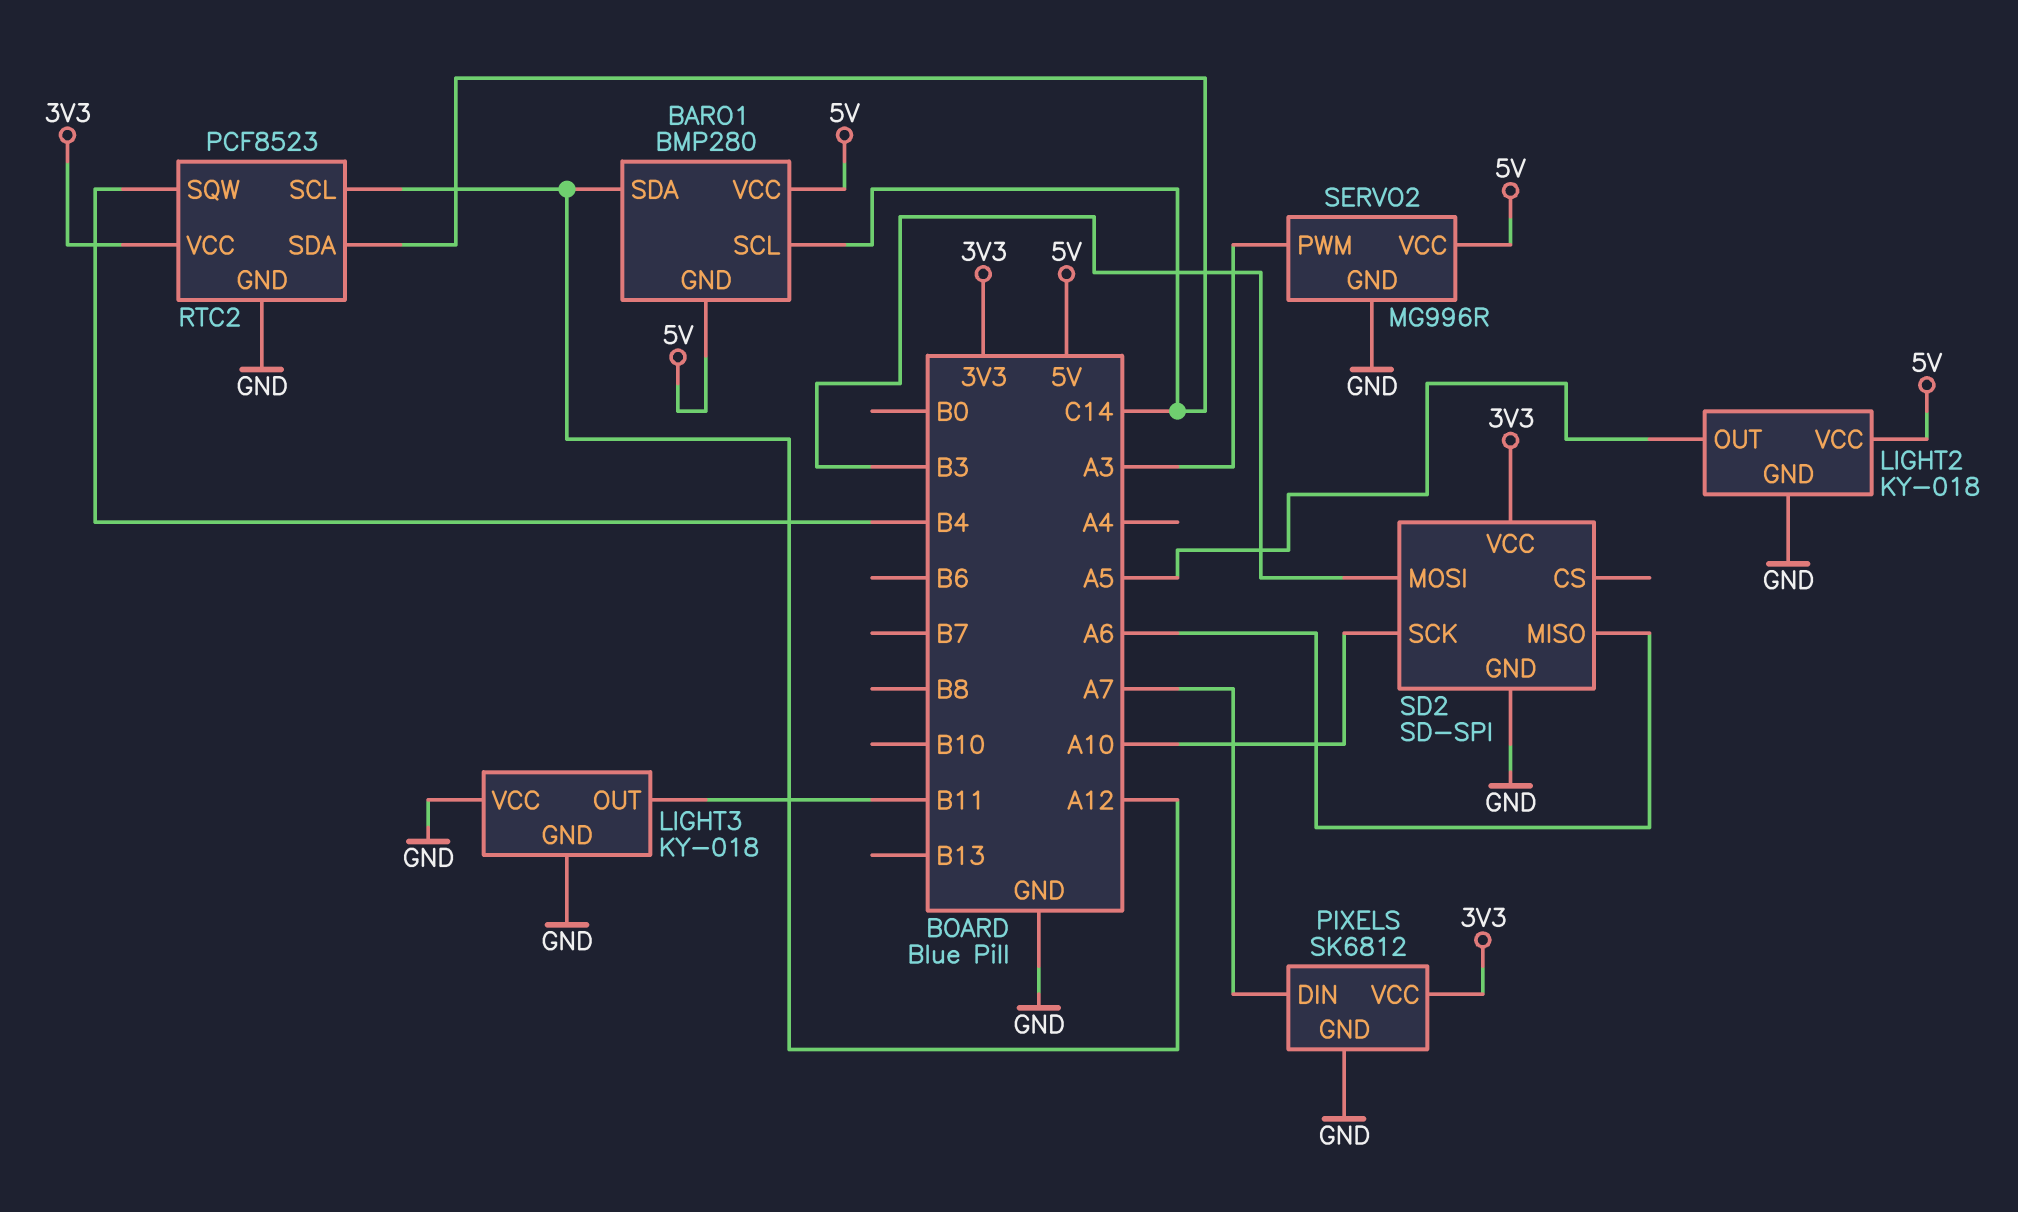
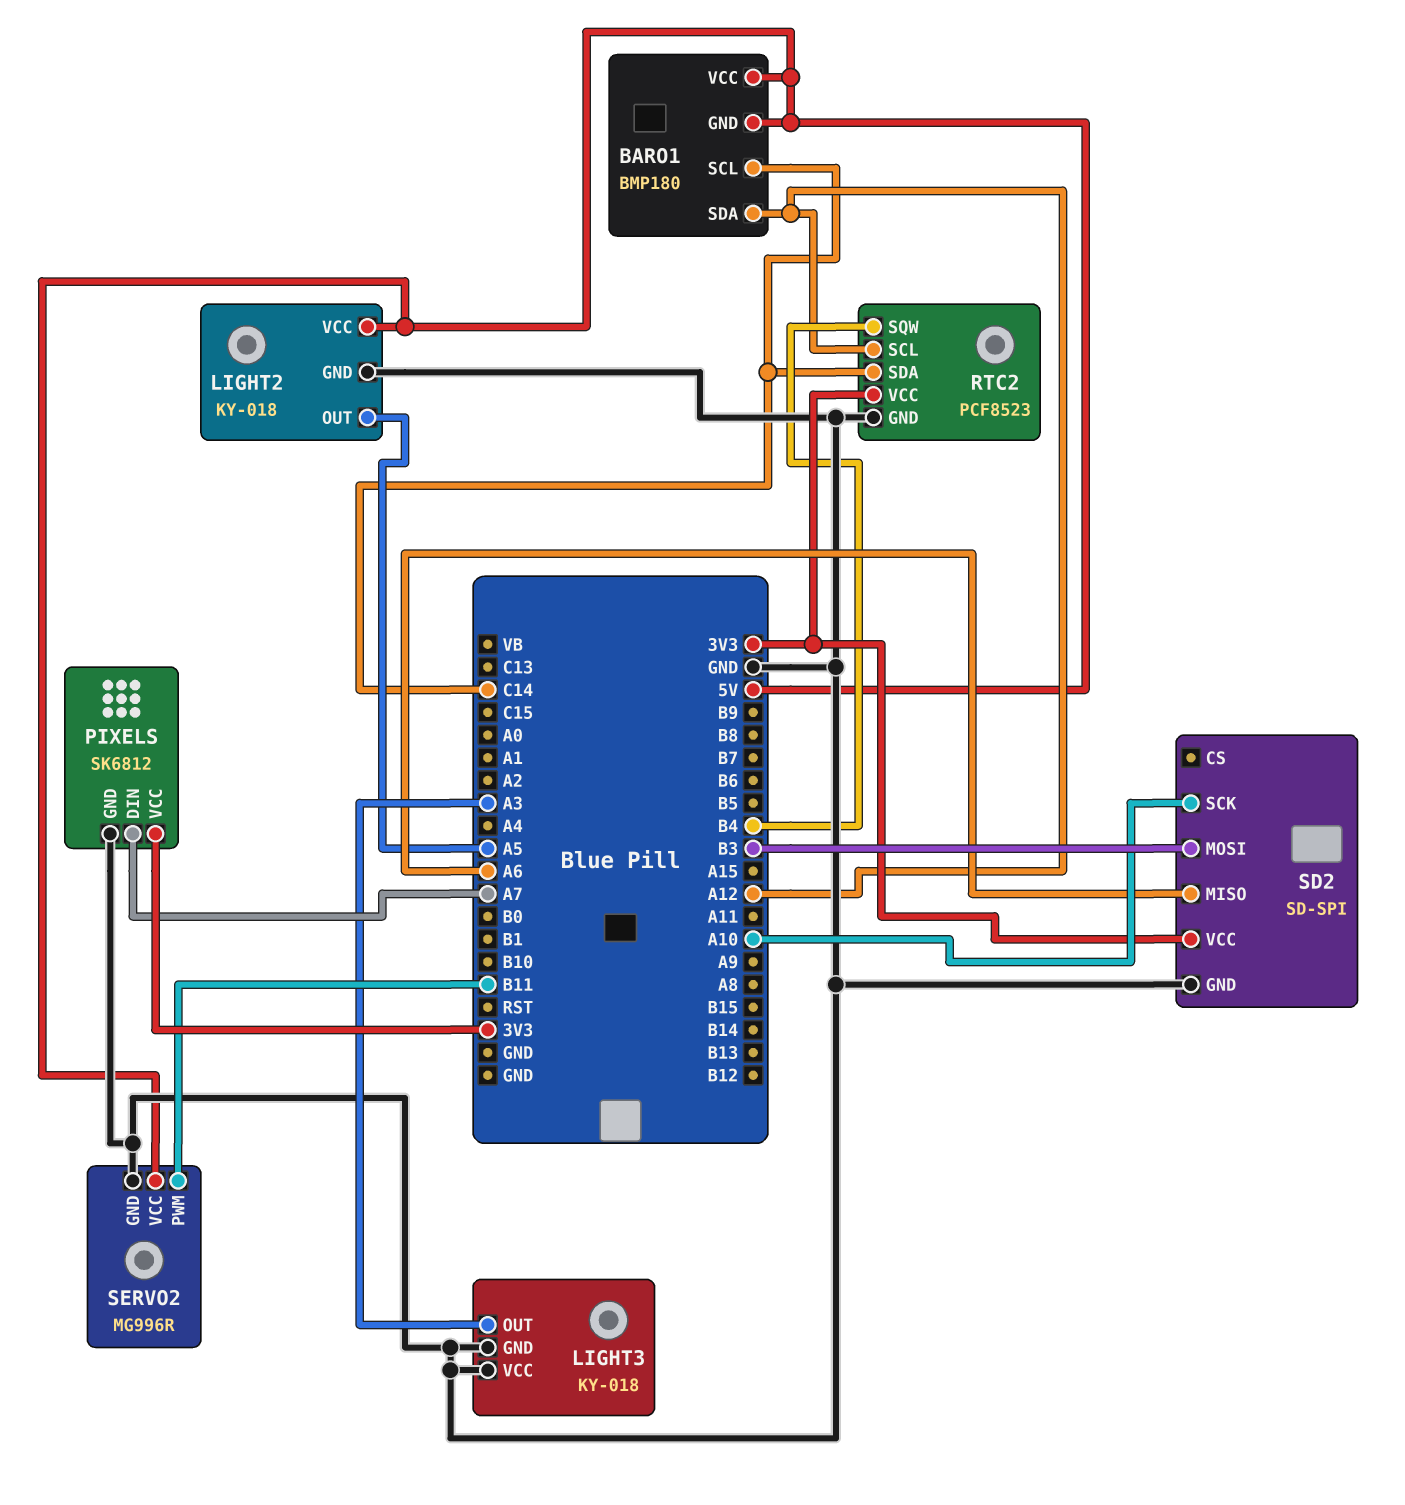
BARO1: BMP280 -> BMP180
LIGHT3 pin OUT: B11 -> A3
SERVO2 pin PWM: A3 -> B11

